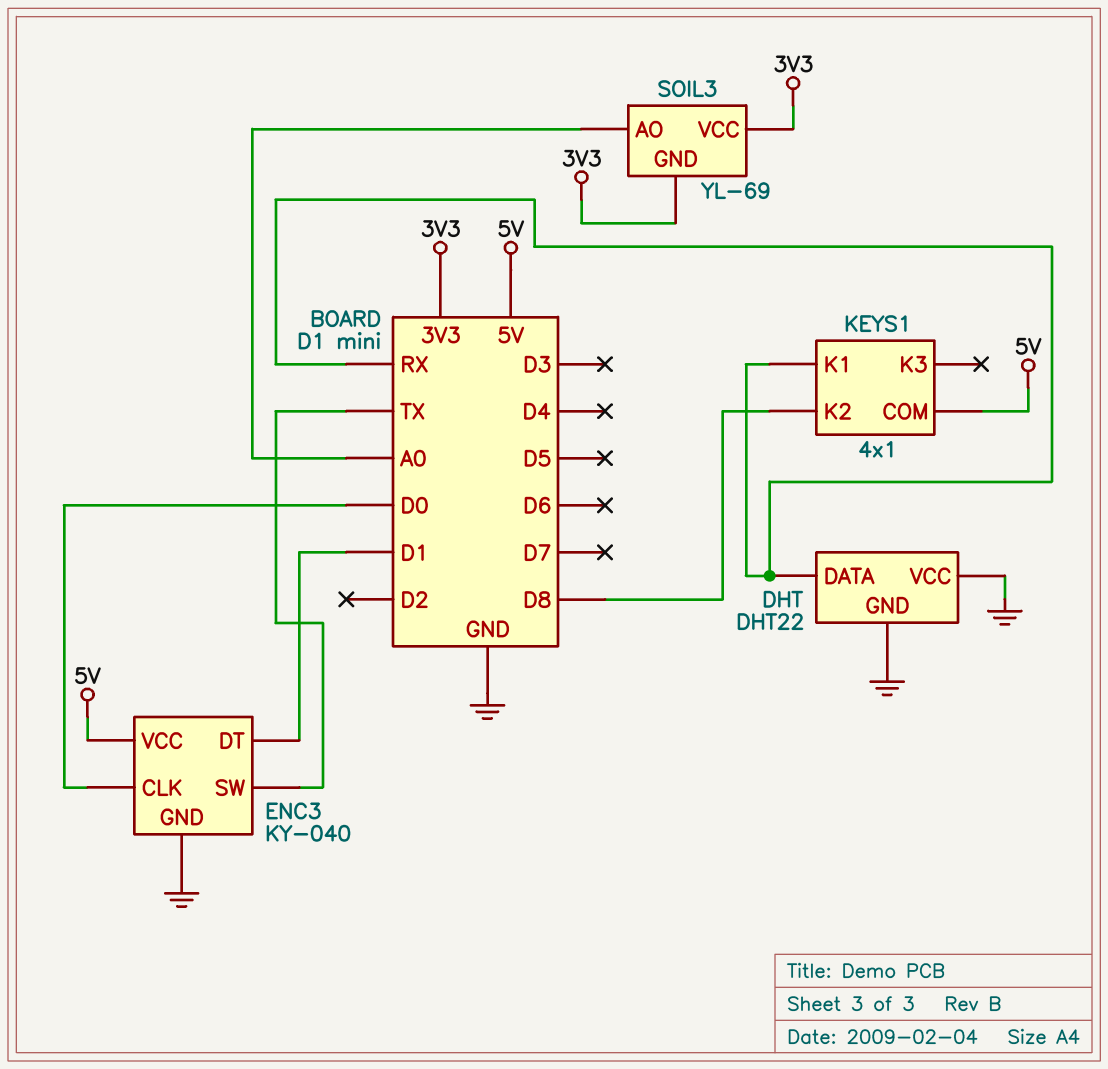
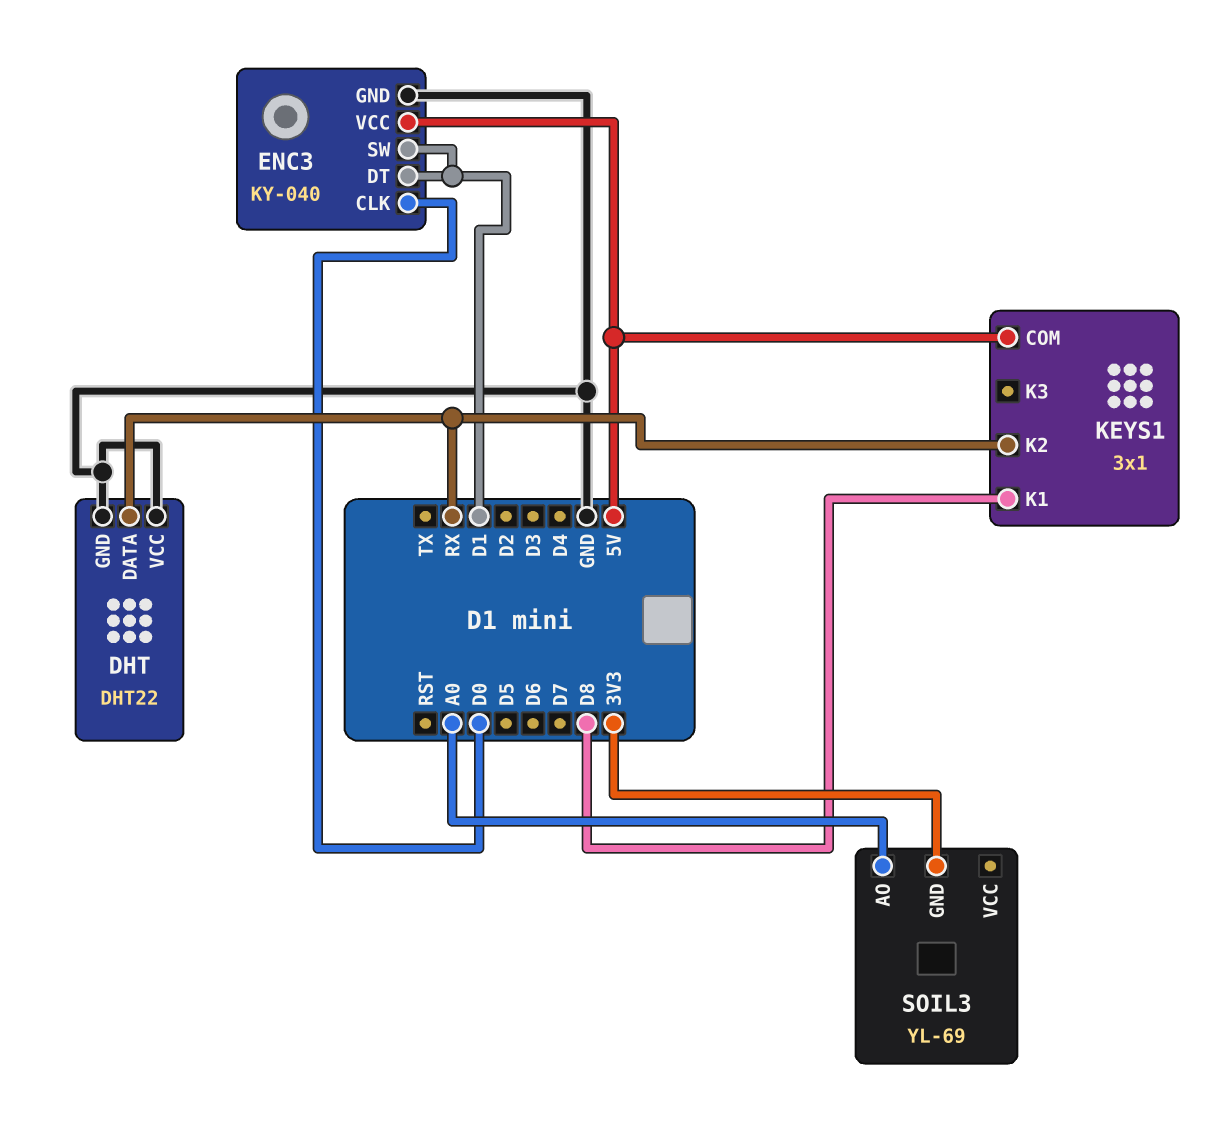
ENC3 pin SW: TX -> D1
KEYS1: 4x1 -> 3x1
KEYS1 pin K1: RX -> D8
KEYS1 pin K2: D8 -> RX
SOIL3 pin VCC: 3V3 -> none

